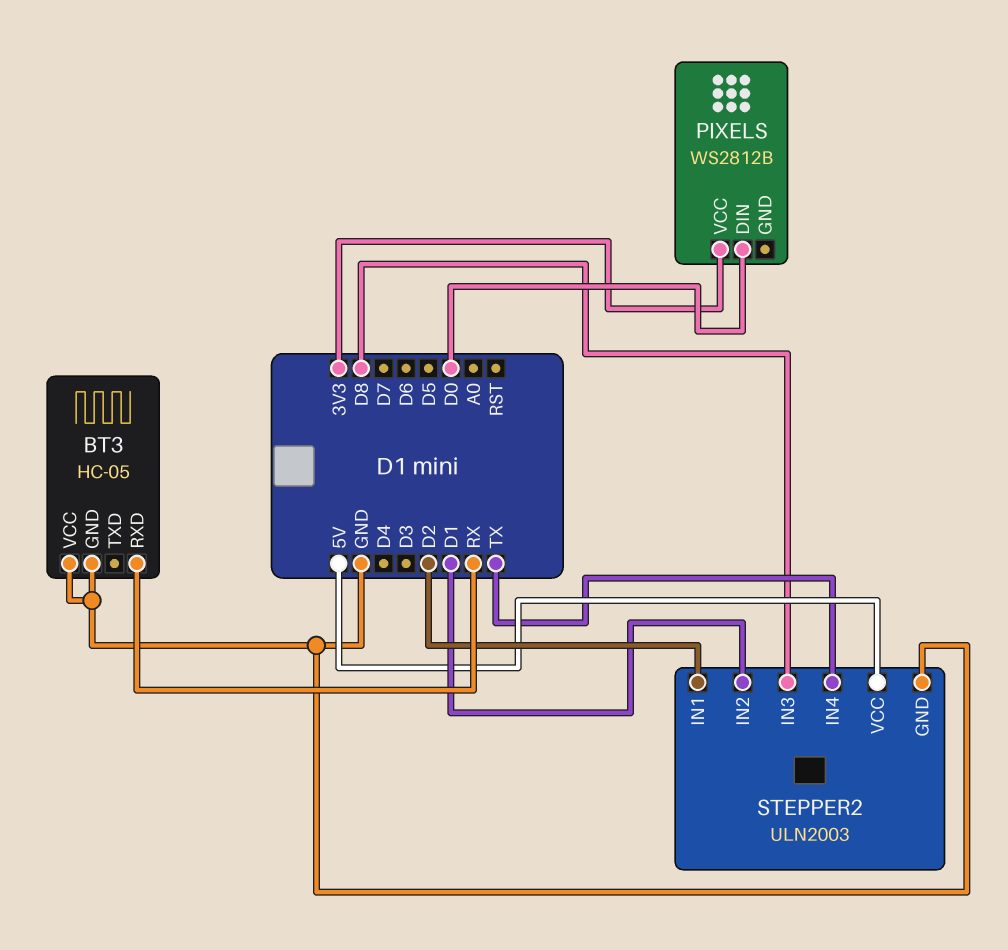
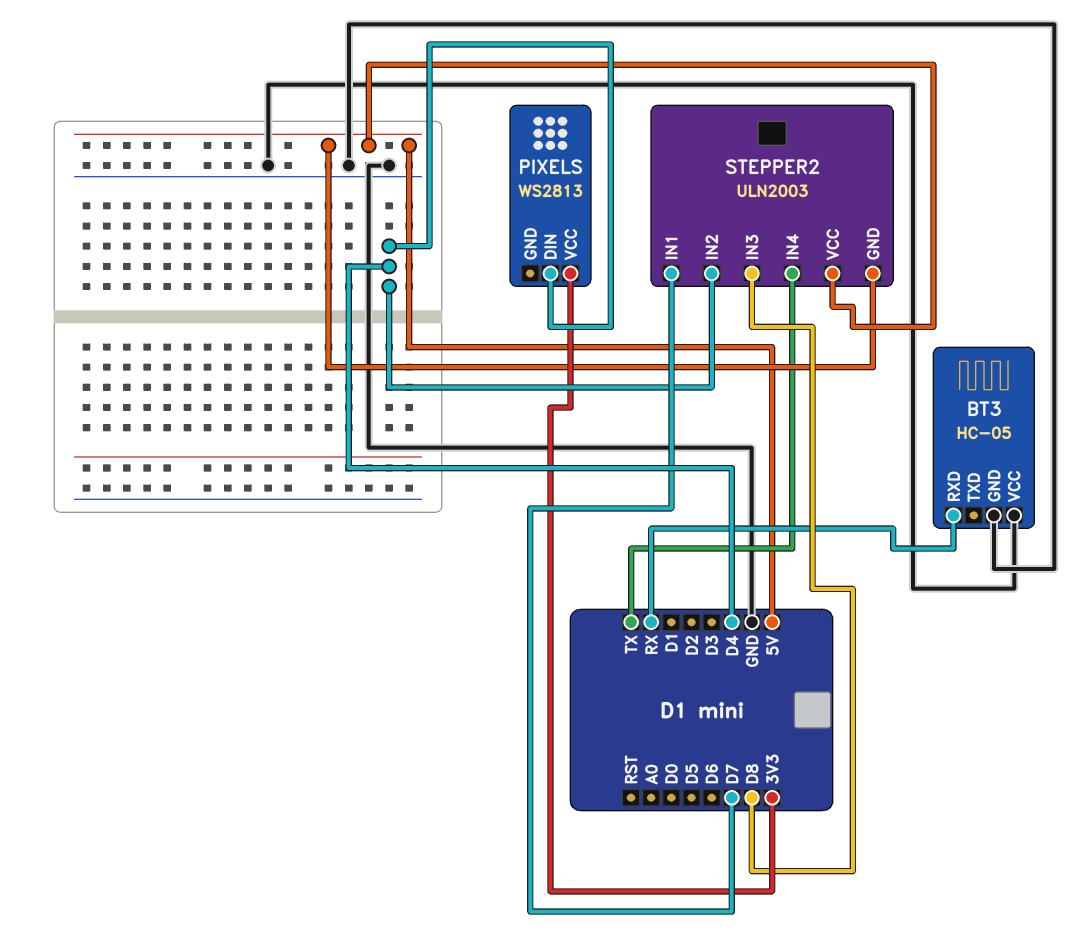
PIXELS: WS2812B -> WS2813
PIXELS pin DIN: D0 -> D4
STEPPER2 pin GND: GND -> 5V
STEPPER2 pin IN1: D2 -> D7
STEPPER2 pin IN2: D1 -> D4

